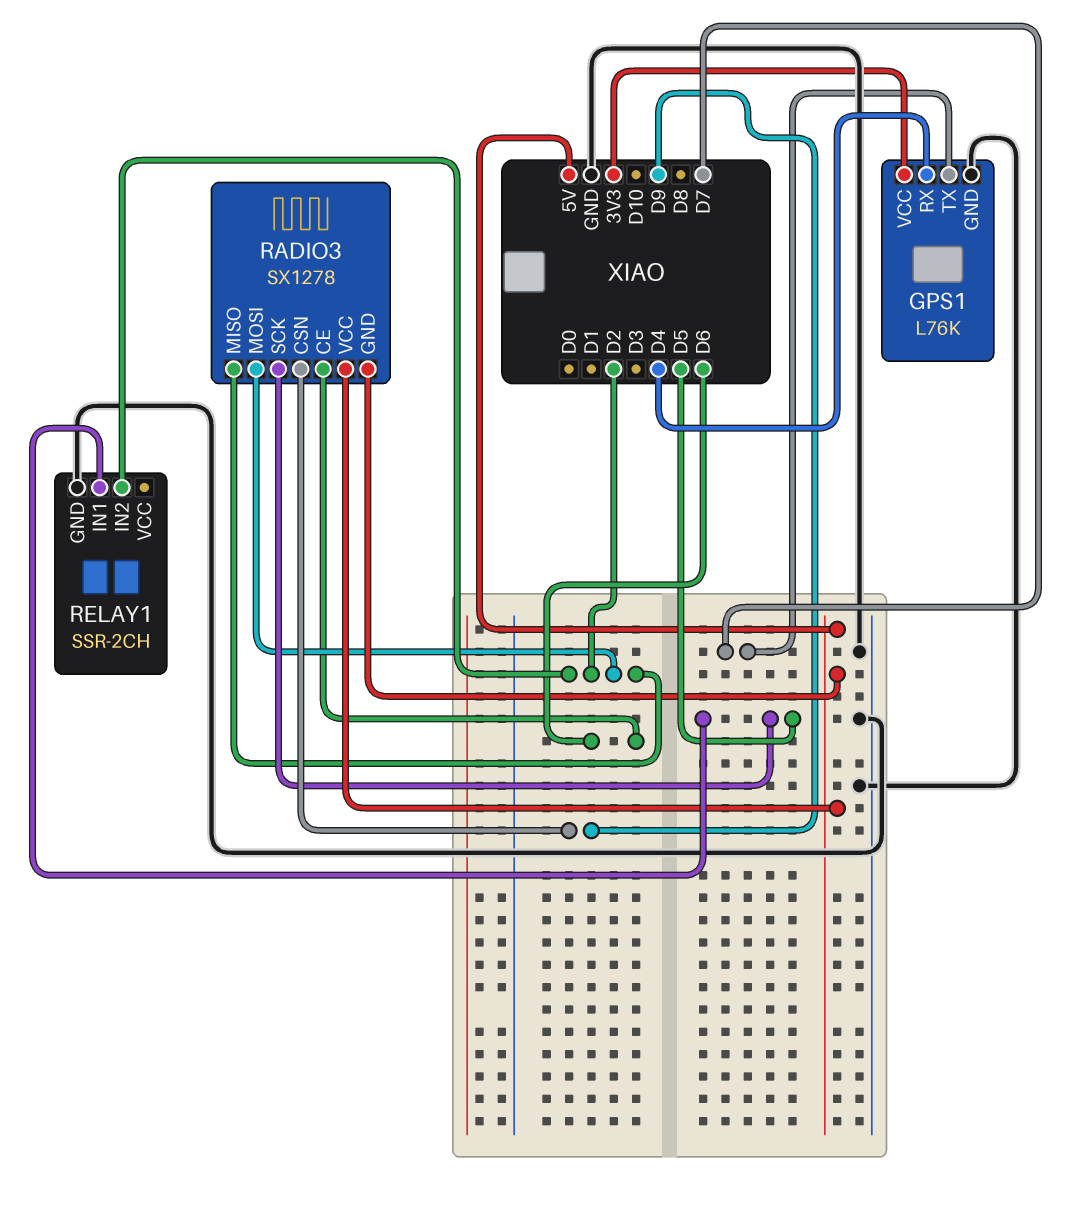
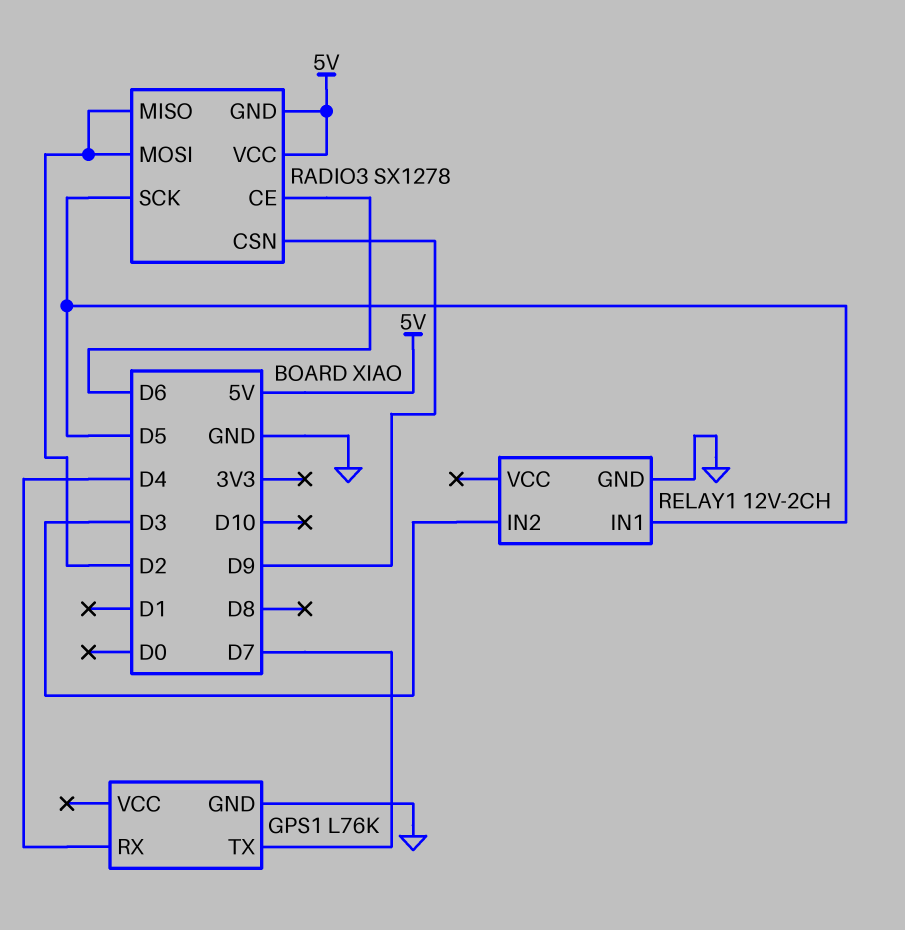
GPS1 pin VCC: 3V3 -> none
RELAY1: SSR-2CH -> 12V-2CH
RELAY1 pin IN2: D2 -> D3

